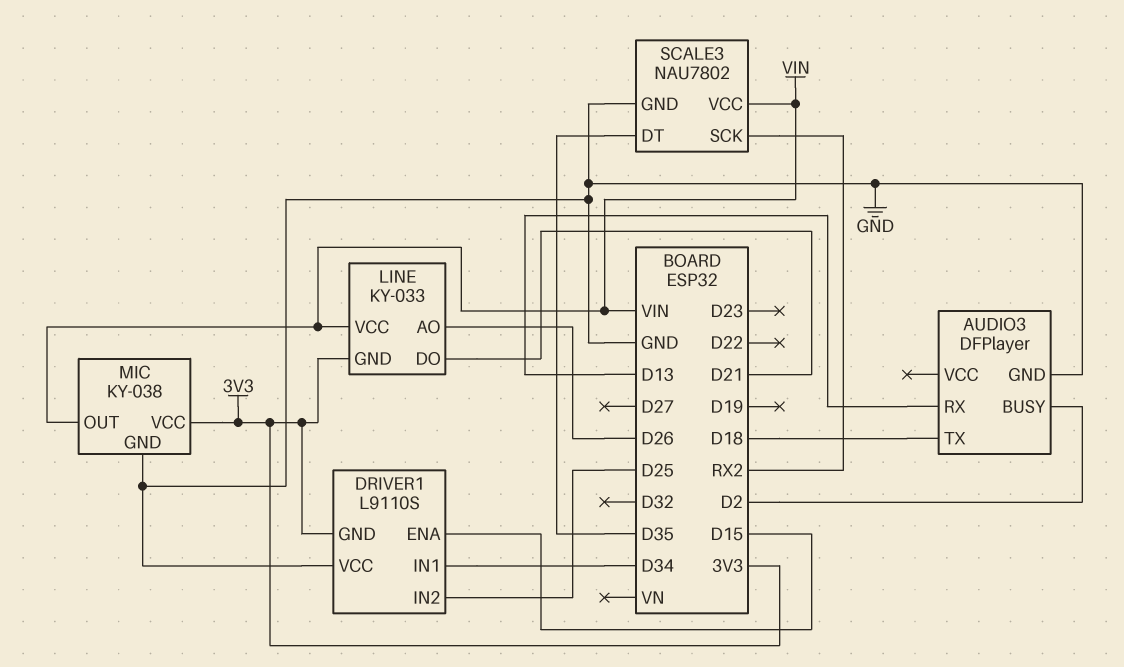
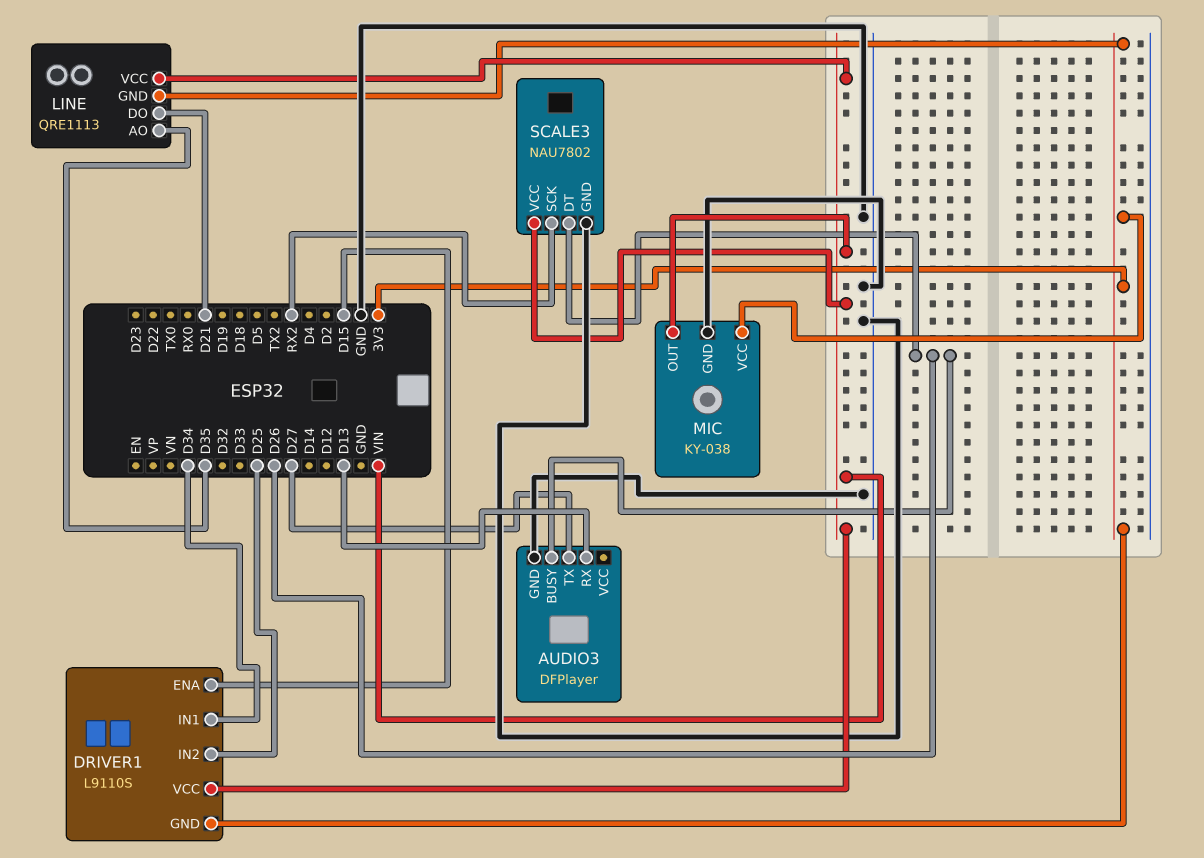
AUDIO3 pin BUSY: D2 -> D26
AUDIO3 pin TX: D18 -> D27
DRIVER1 pin VCC: GND -> VIN
LINE: KY-033 -> QRE1113
LINE pin AO: D26 -> D35
SCALE3 pin DT: D35 -> D26

